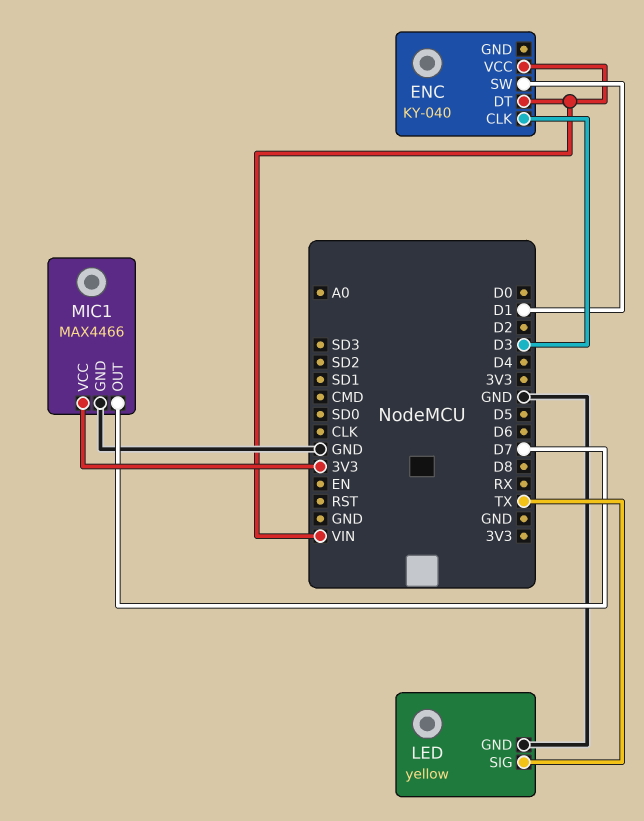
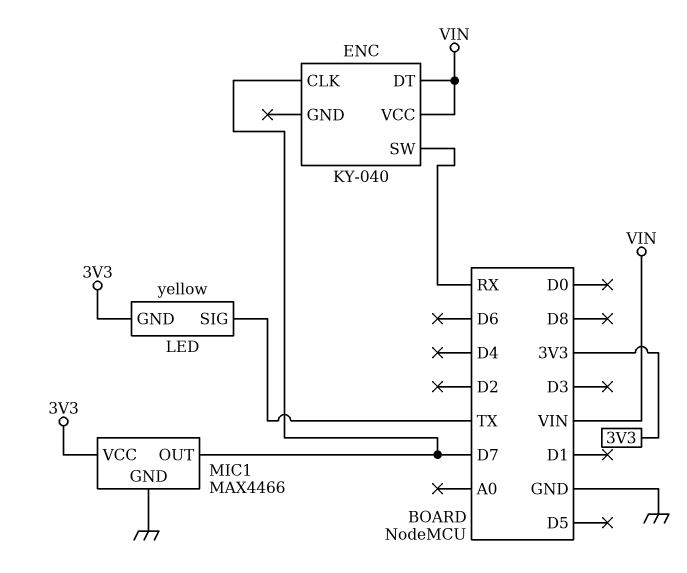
ENC pin CLK: D3 -> D7
ENC pin SW: D1 -> RX
LED pin GND: GND -> 3V3

